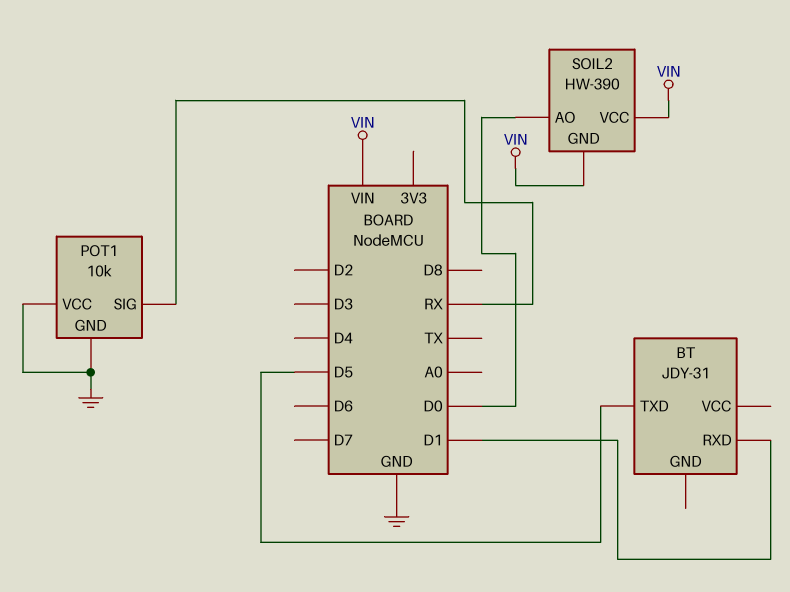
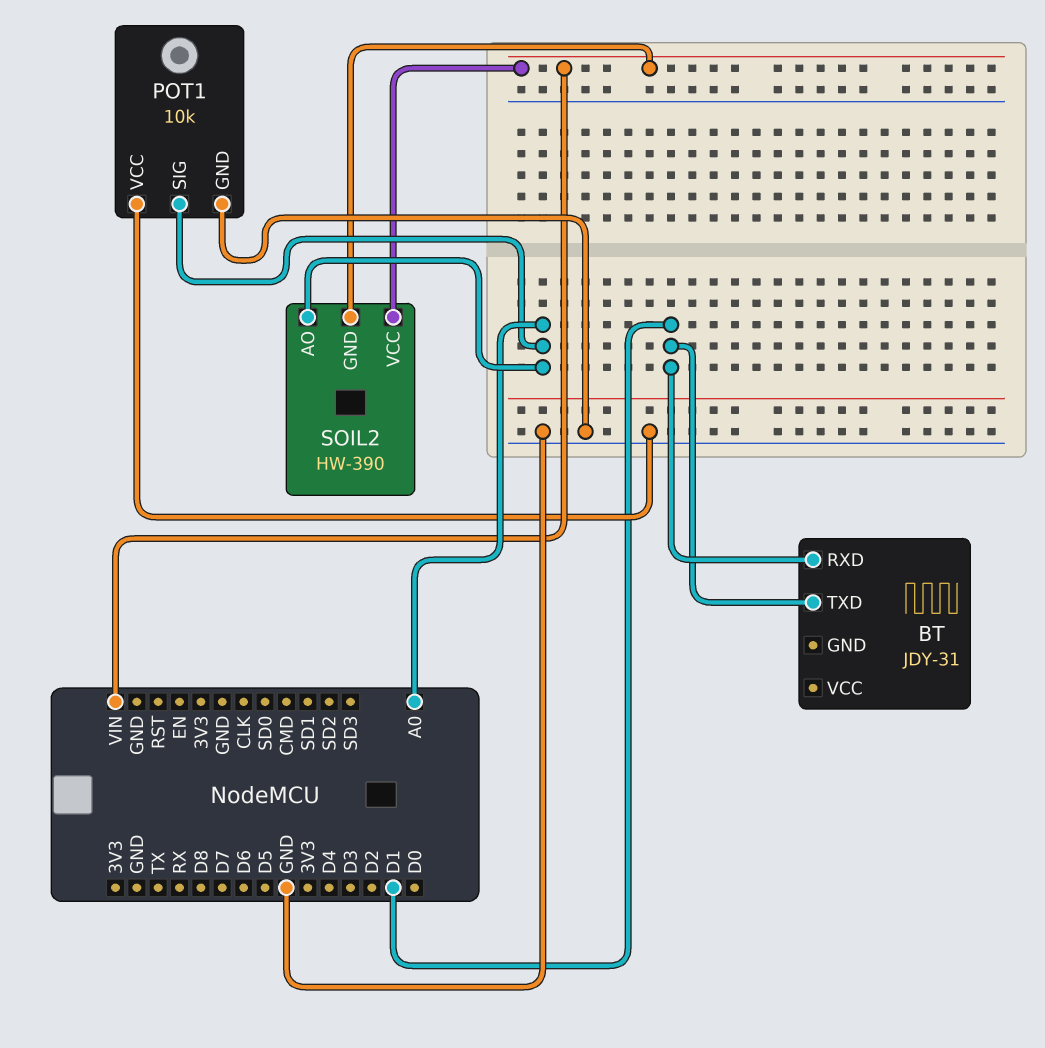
BT pin TXD: D5 -> D1
POT1 pin SIG: RX -> A0
SOIL2 pin AO: D0 -> A0

